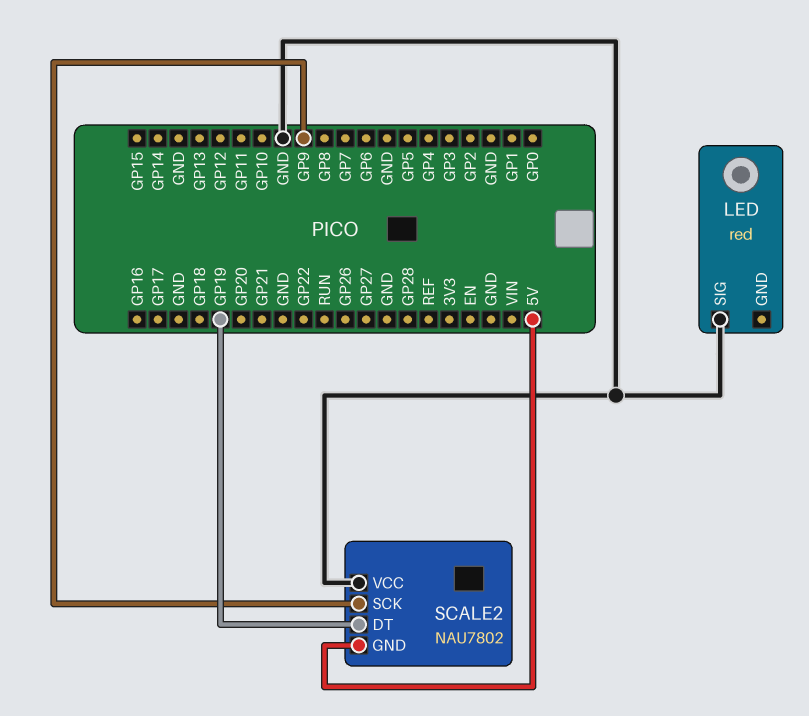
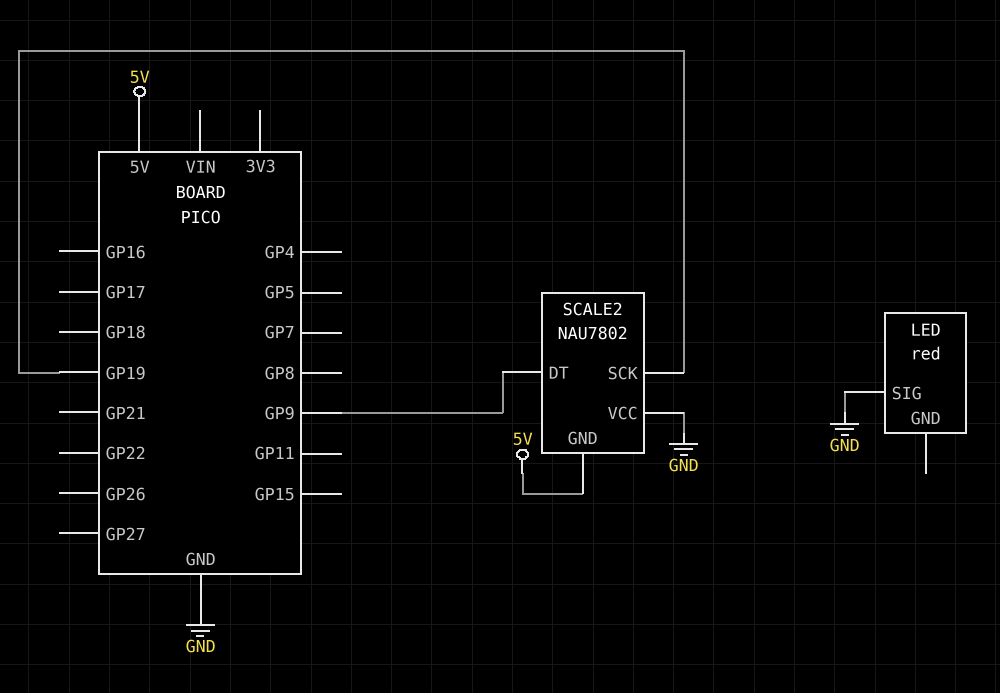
SCALE2 pin DT: GP19 -> GP9
SCALE2 pin SCK: GP9 -> GP19

